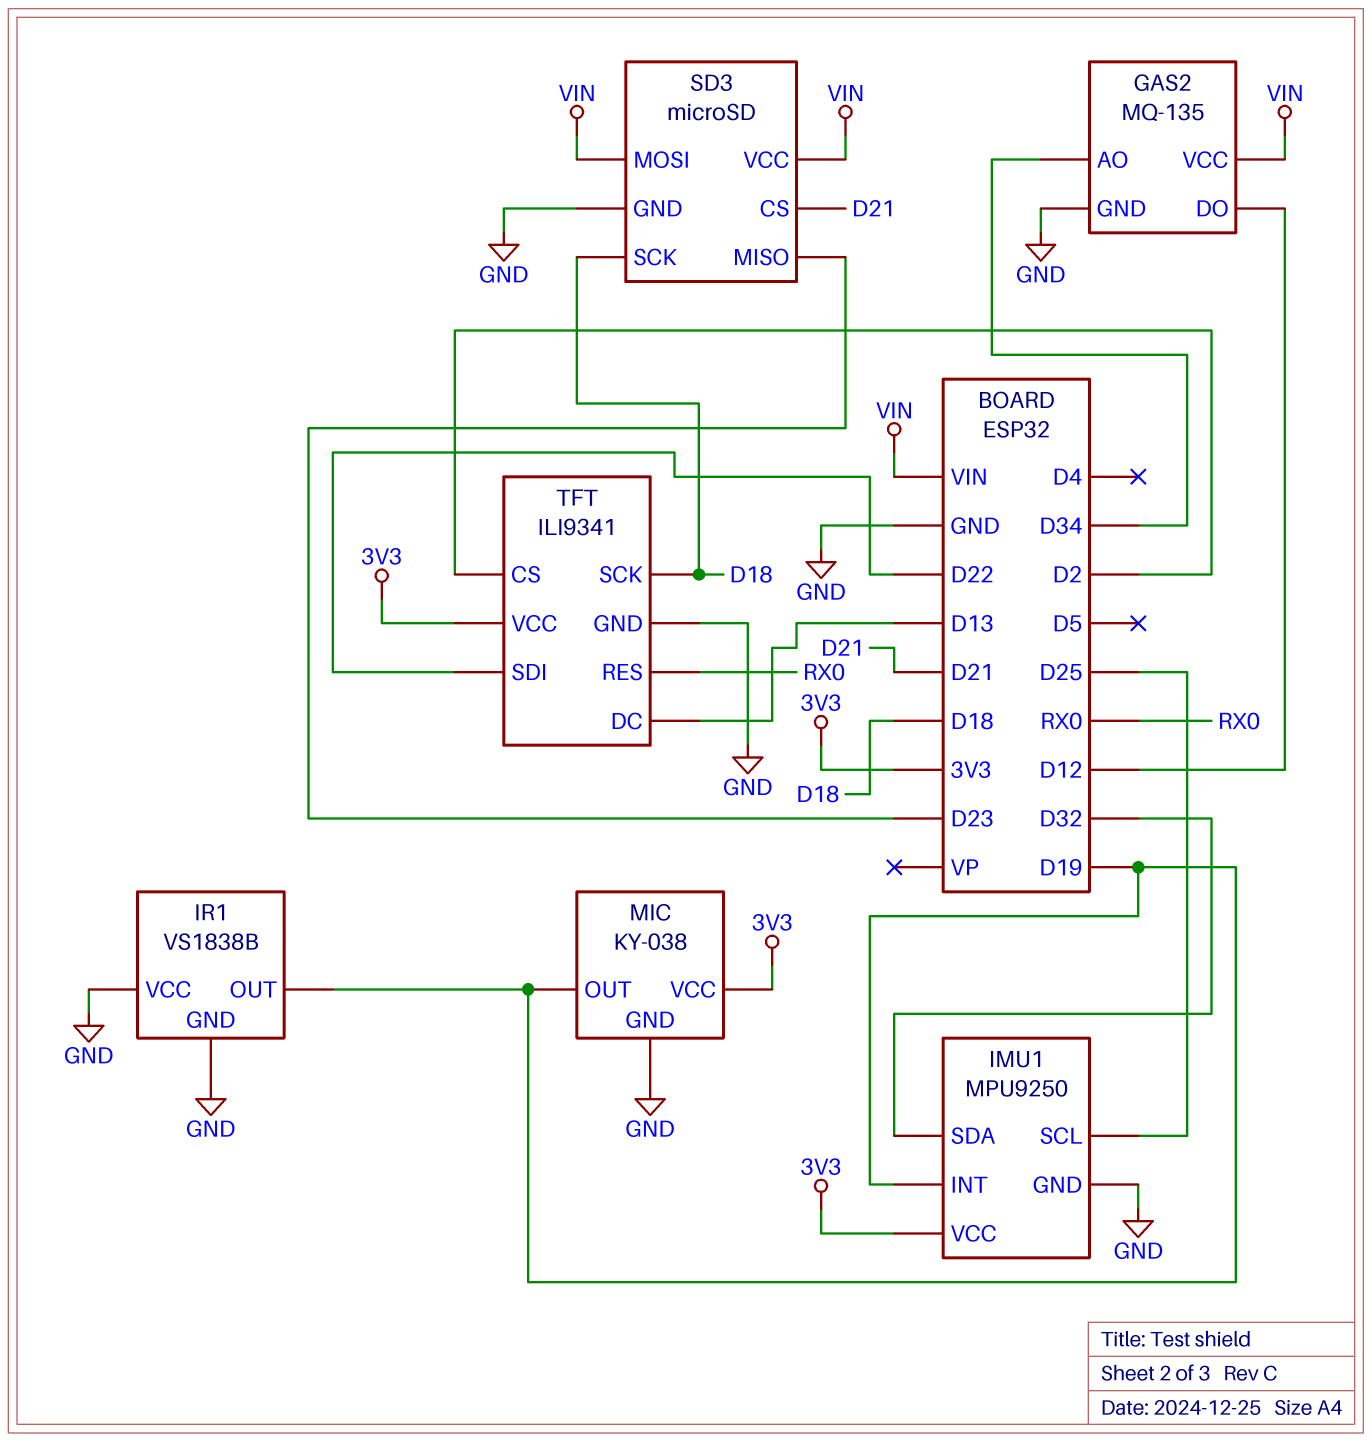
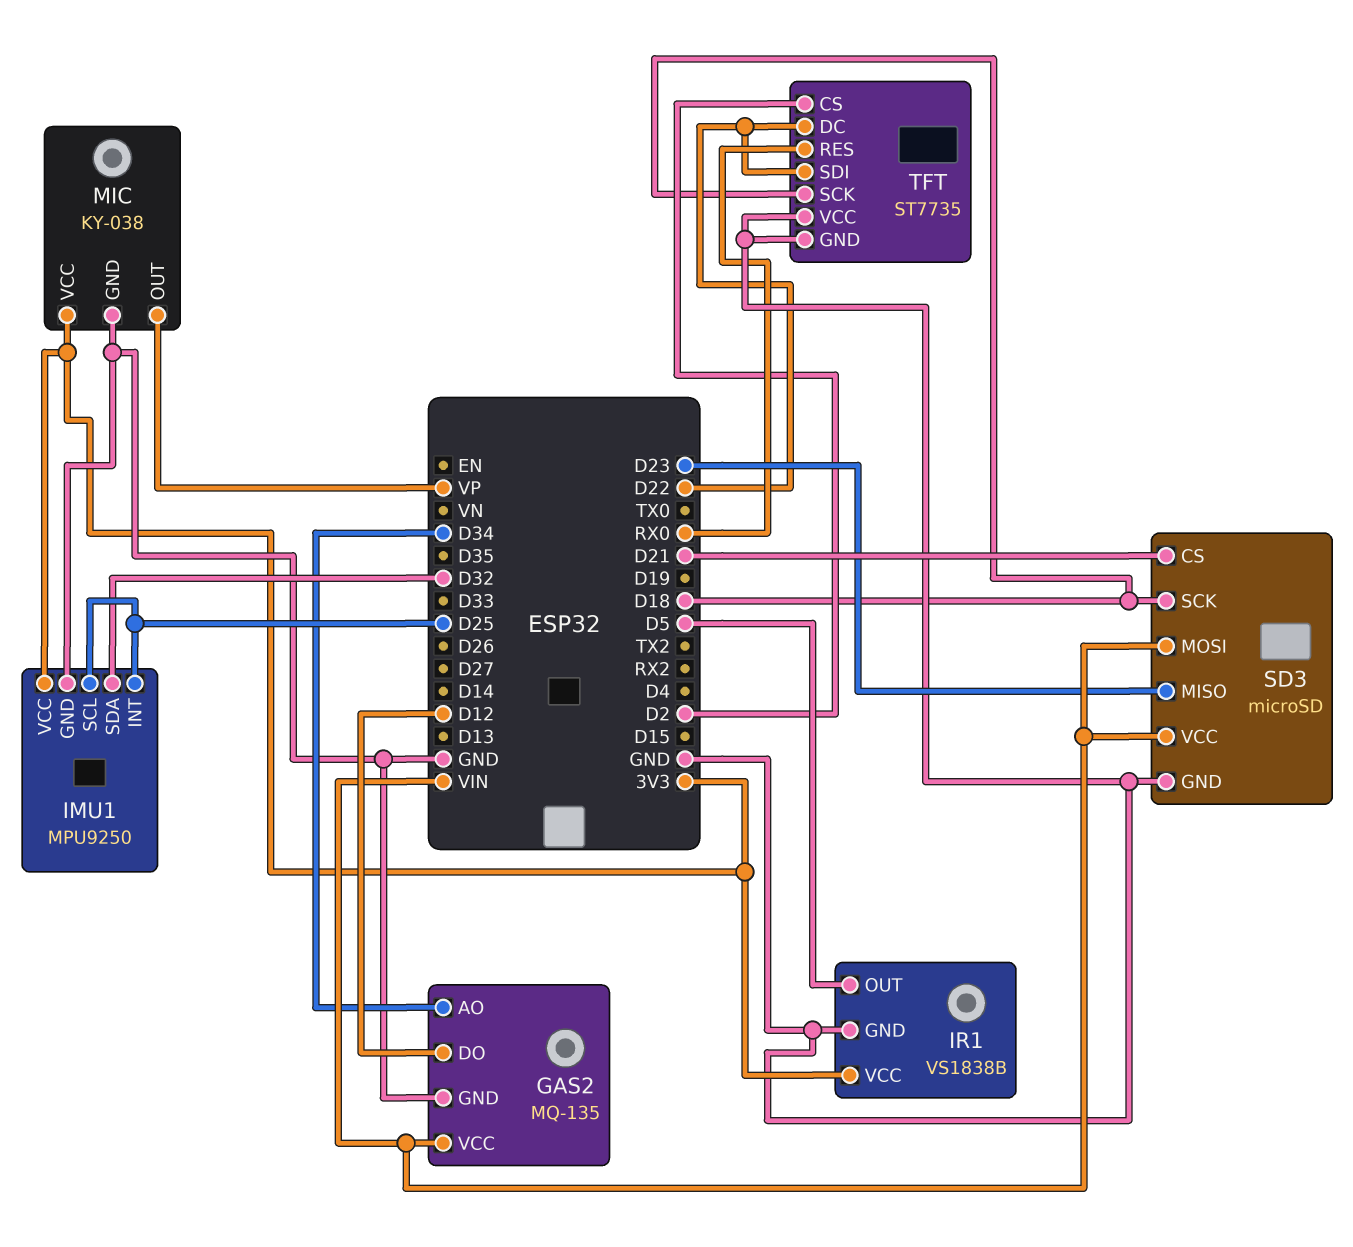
IMU1 pin INT: D19 -> D25
IR1 pin OUT: D19 -> D5
IR1 pin VCC: GND -> 3V3
MIC pin OUT: D19 -> VP
TFT: ILI9341 -> ST7735
TFT pin DC: D13 -> D22
TFT pin VCC: 3V3 -> GND

